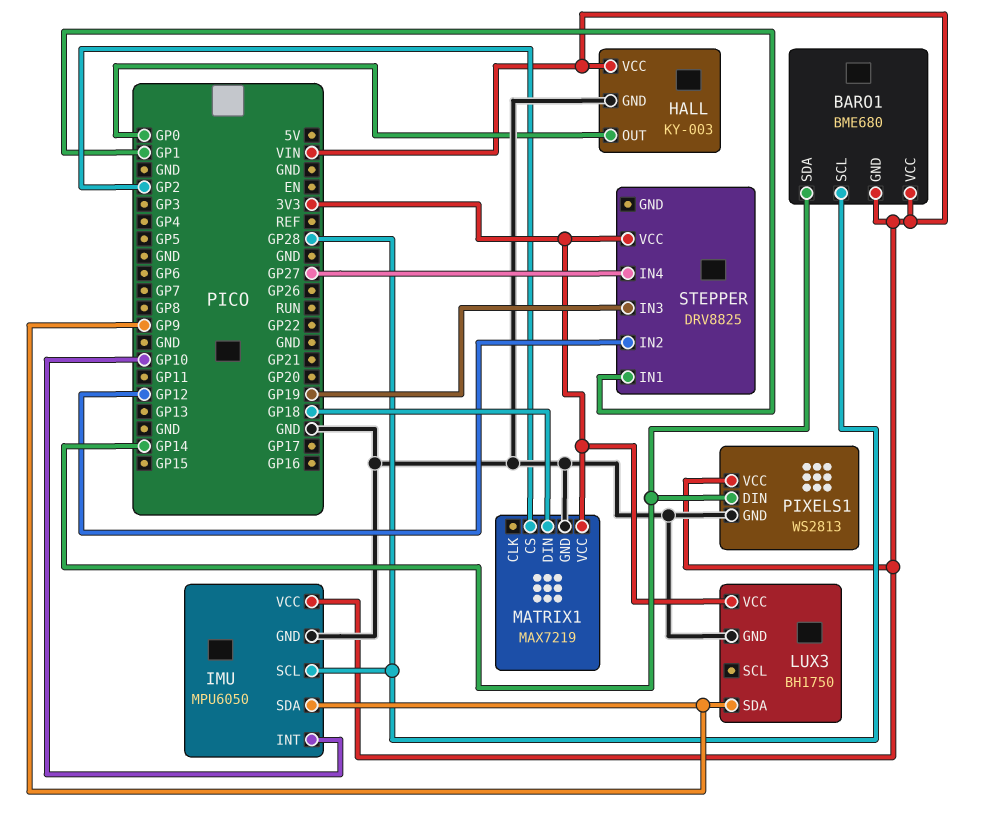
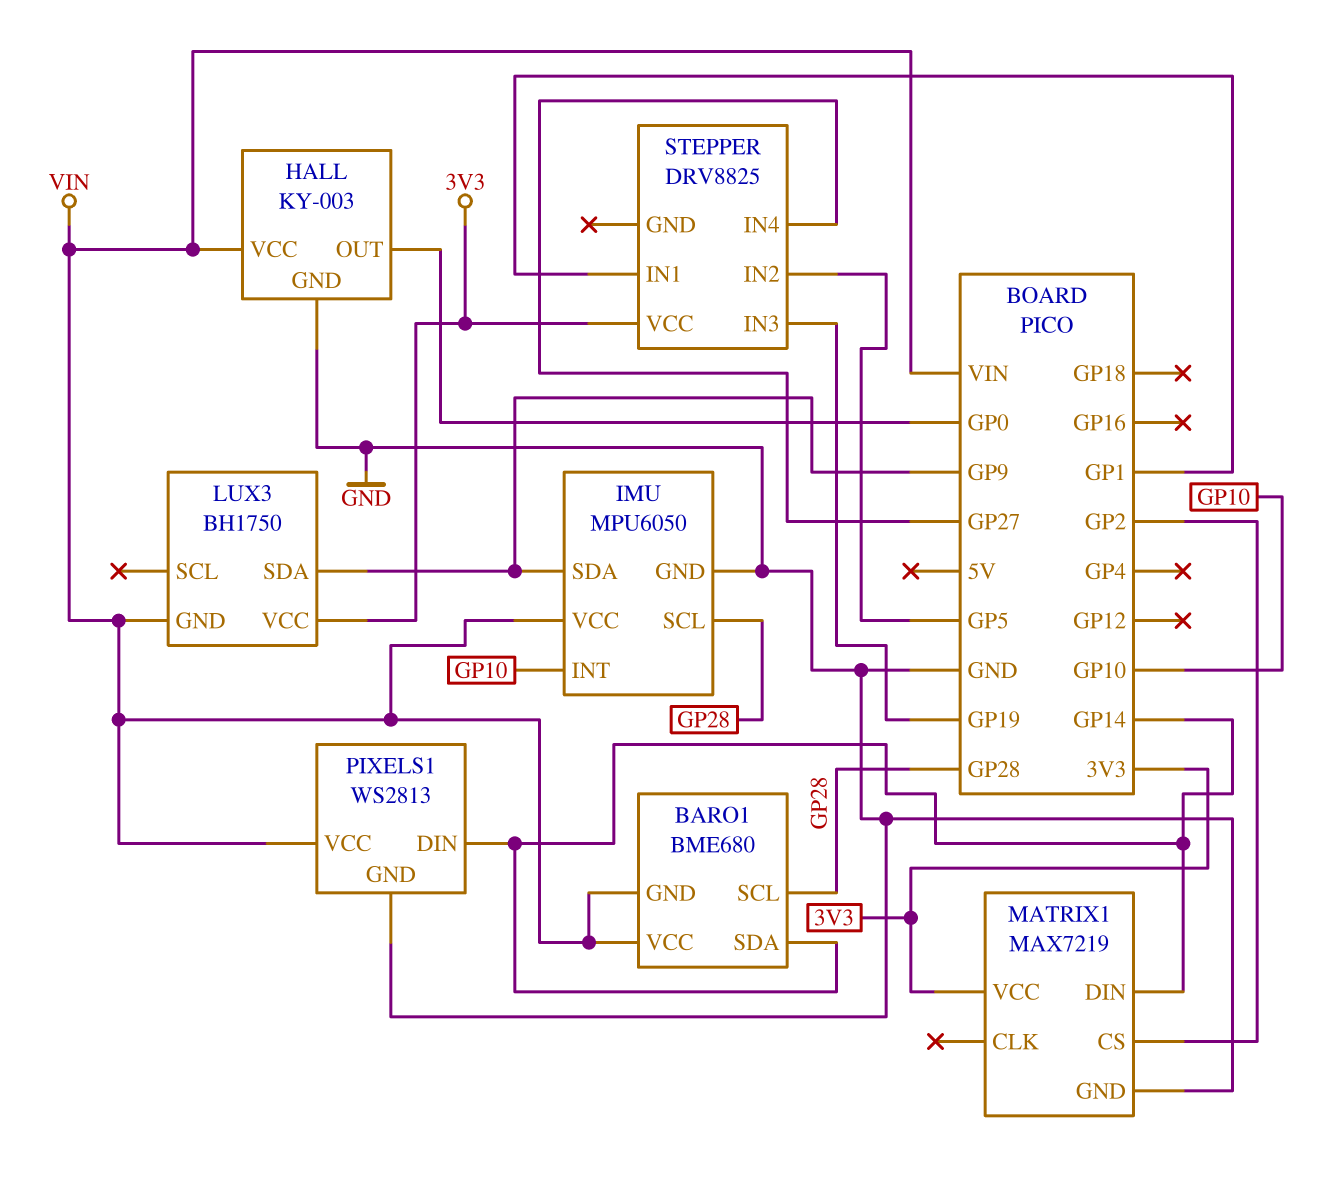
LUX3 pin GND: GND -> VIN
MATRIX1 pin DIN: GP18 -> GP14
STEPPER pin IN2: GP12 -> GP5

